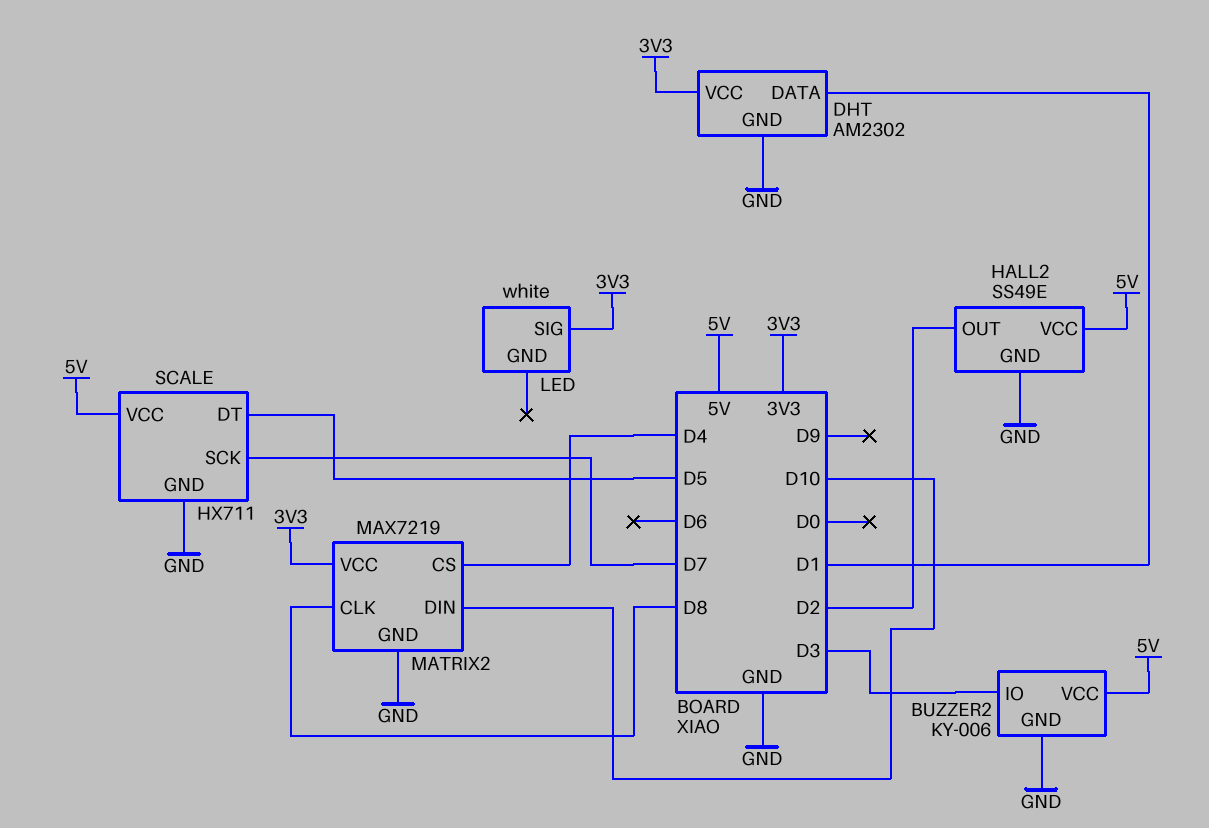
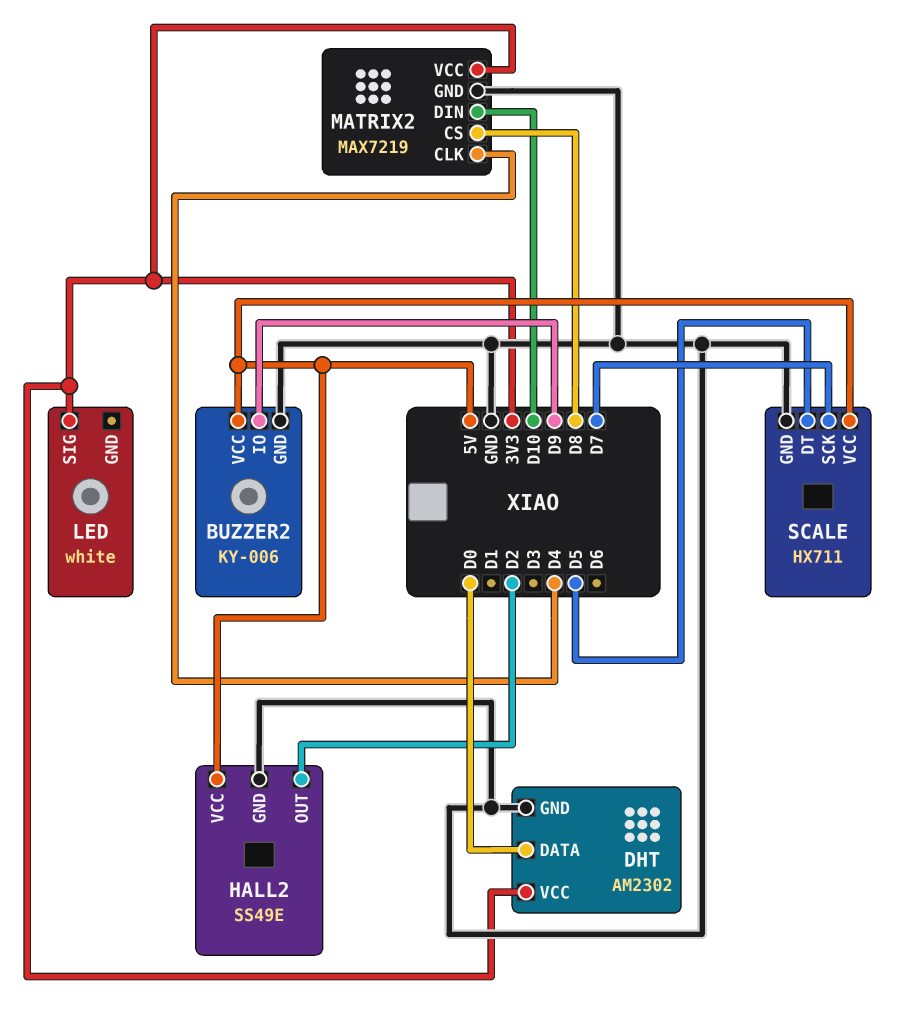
BUZZER2 pin IO: D3 -> D9
DHT pin DATA: D1 -> D0
MATRIX2 pin CLK: D8 -> D4
MATRIX2 pin CS: D4 -> D8

